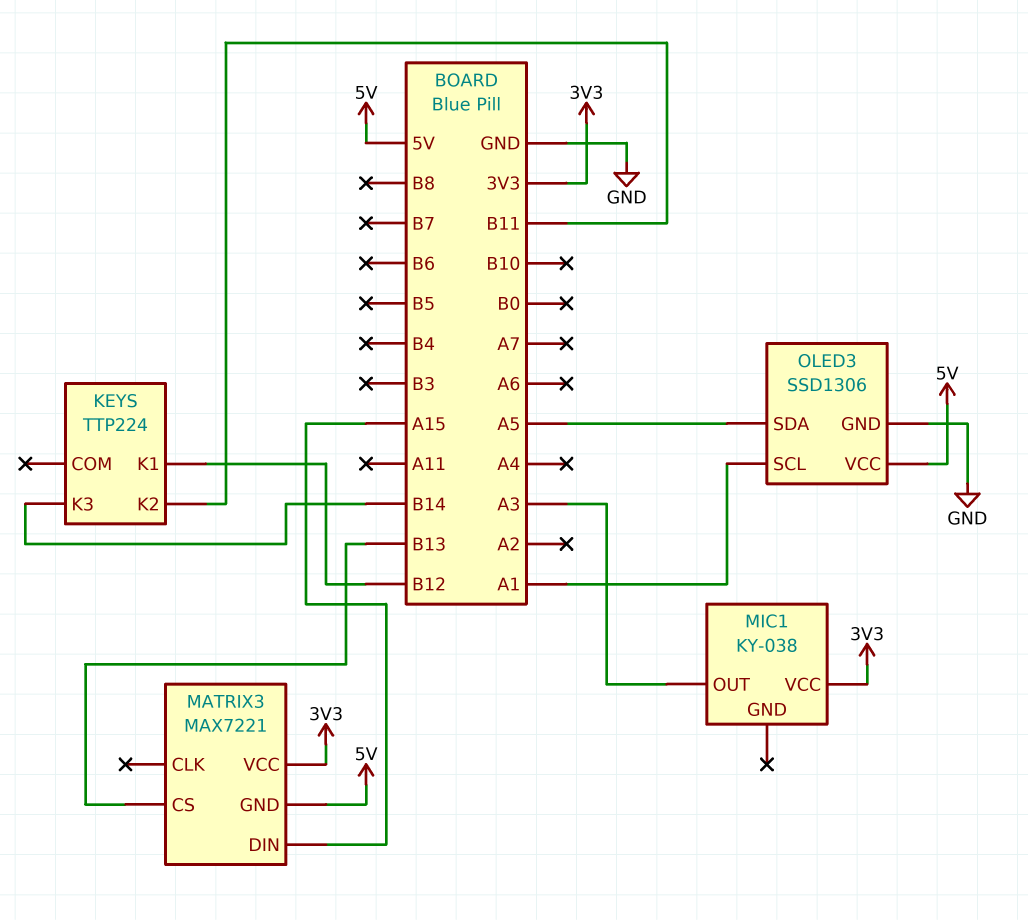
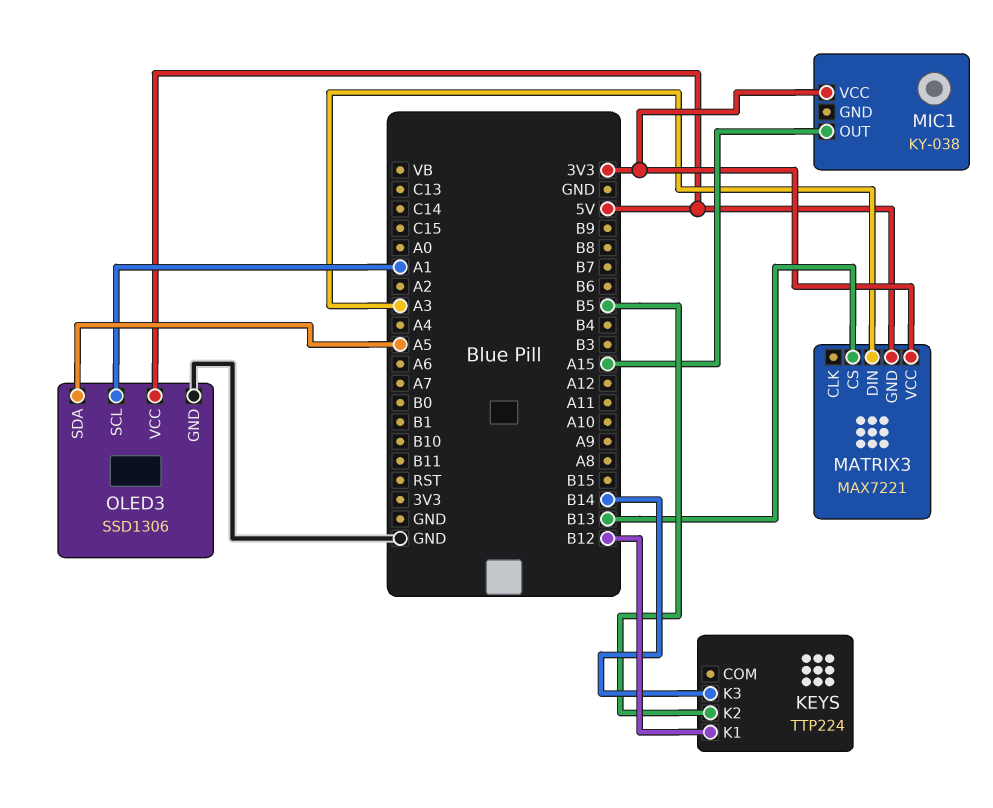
KEYS pin K2: B11 -> B5
MATRIX3 pin DIN: A15 -> A3
MIC1 pin OUT: A3 -> A15

